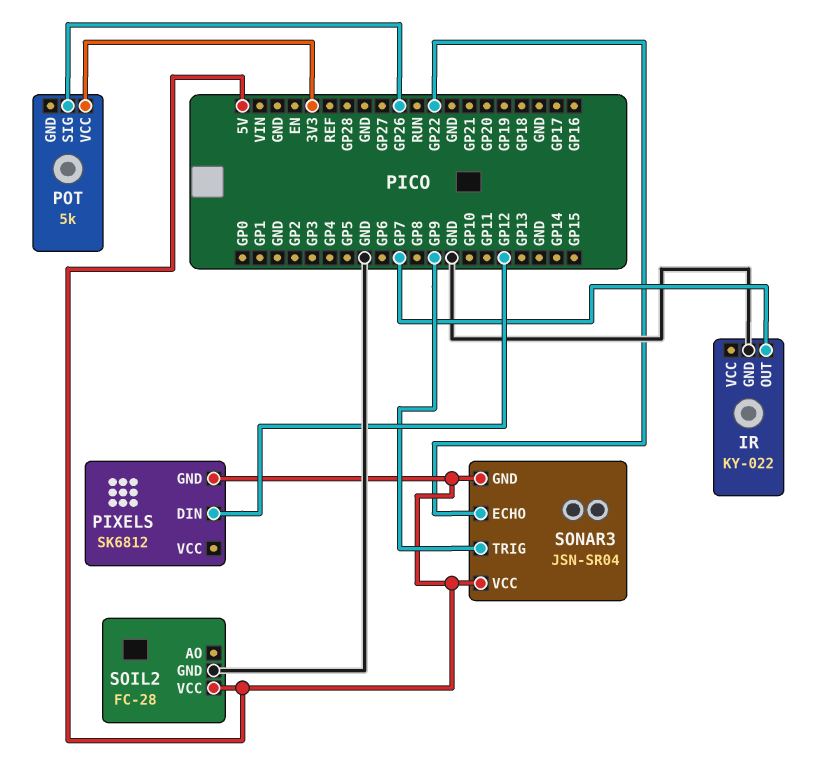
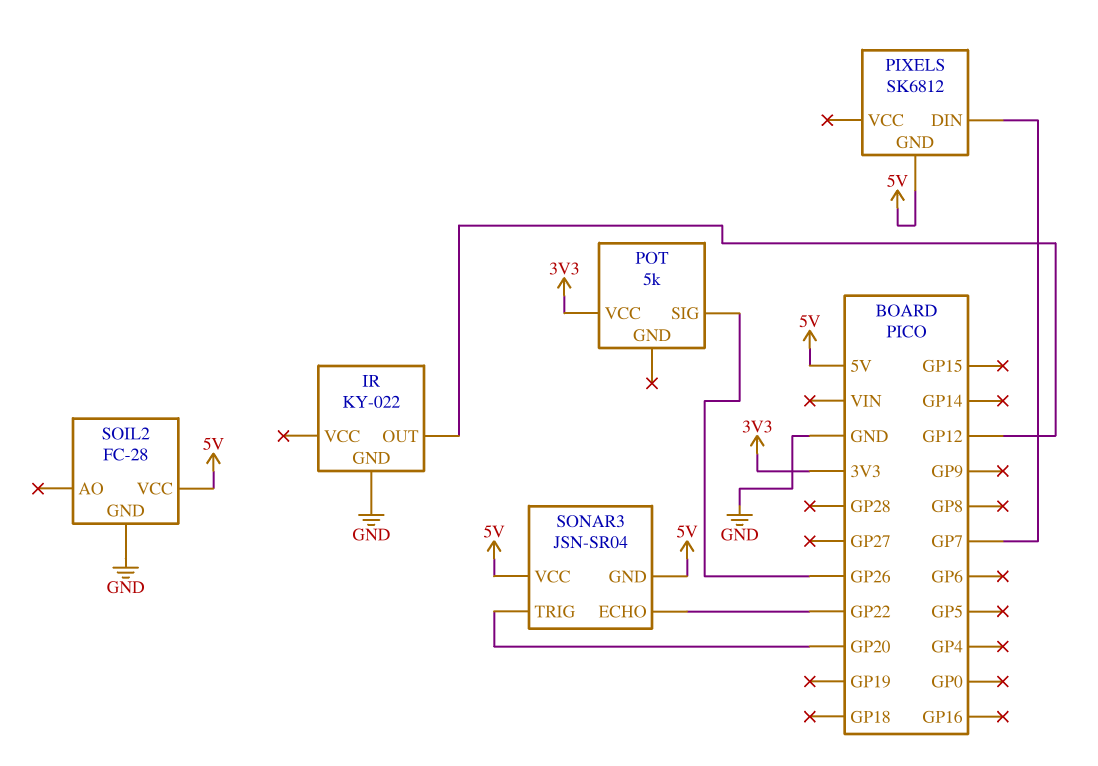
IR pin OUT: GP7 -> GP12
PIXELS pin DIN: GP12 -> GP7
SONAR3 pin TRIG: GP9 -> GP20

